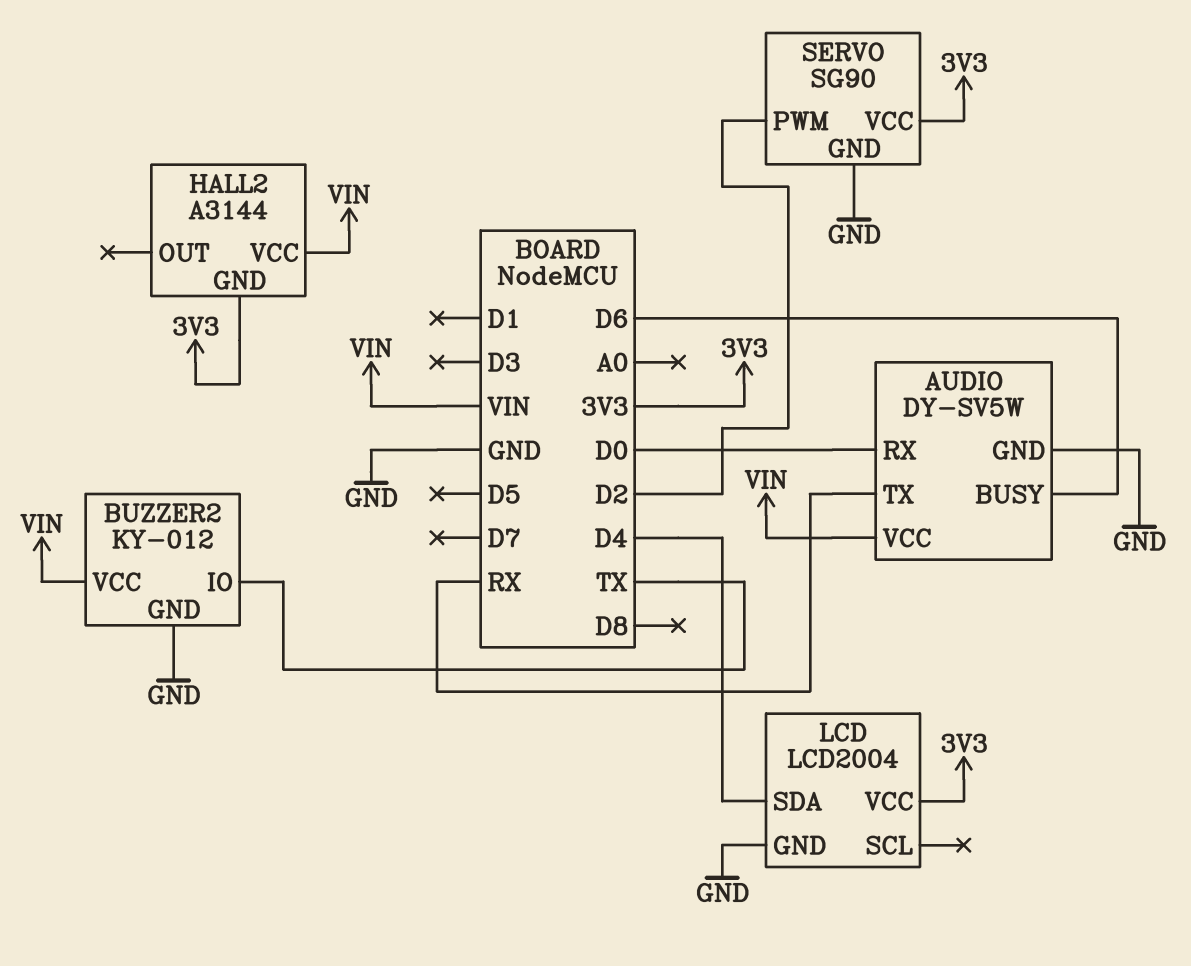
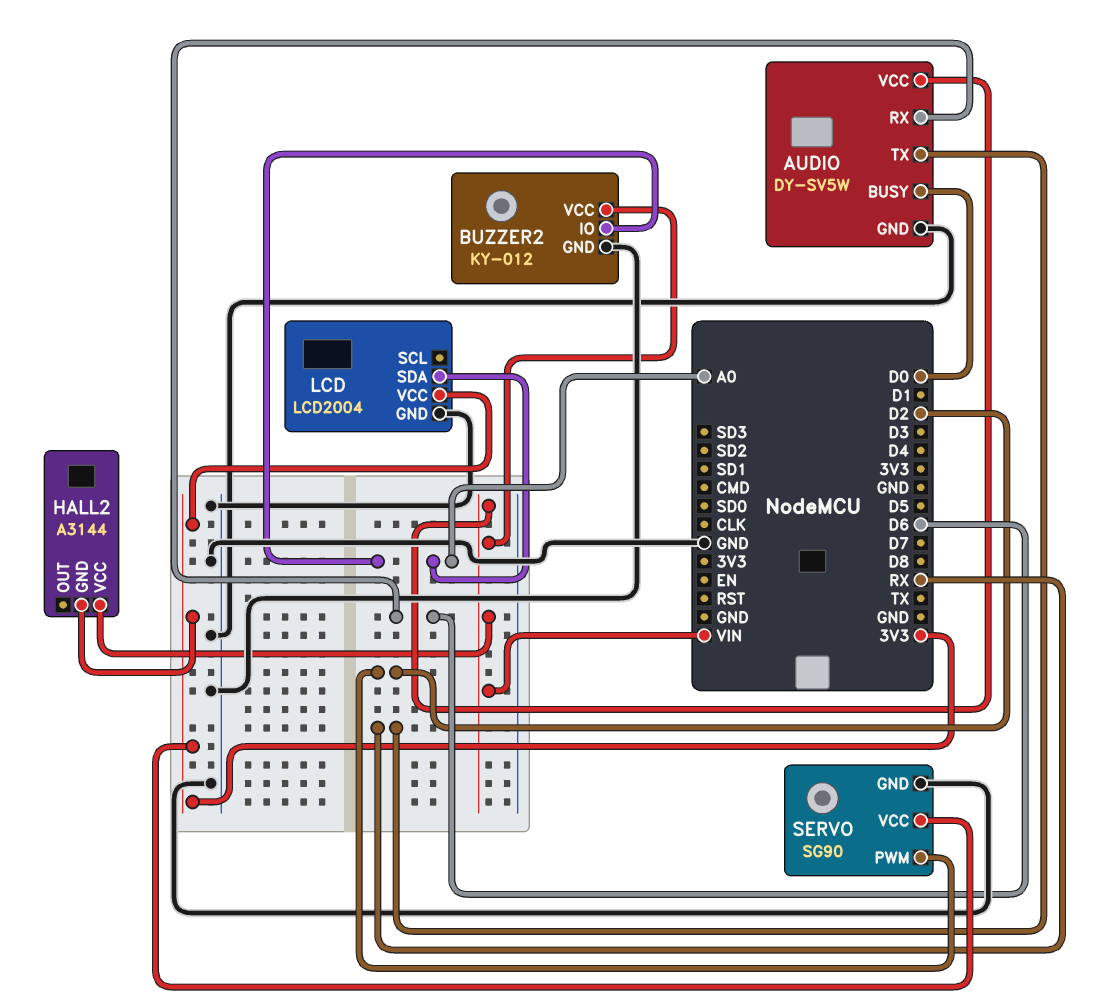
AUDIO pin BUSY: D6 -> D0
AUDIO pin RX: D0 -> D6
BUZZER2 pin IO: TX -> A0
LCD pin SDA: D4 -> A0

